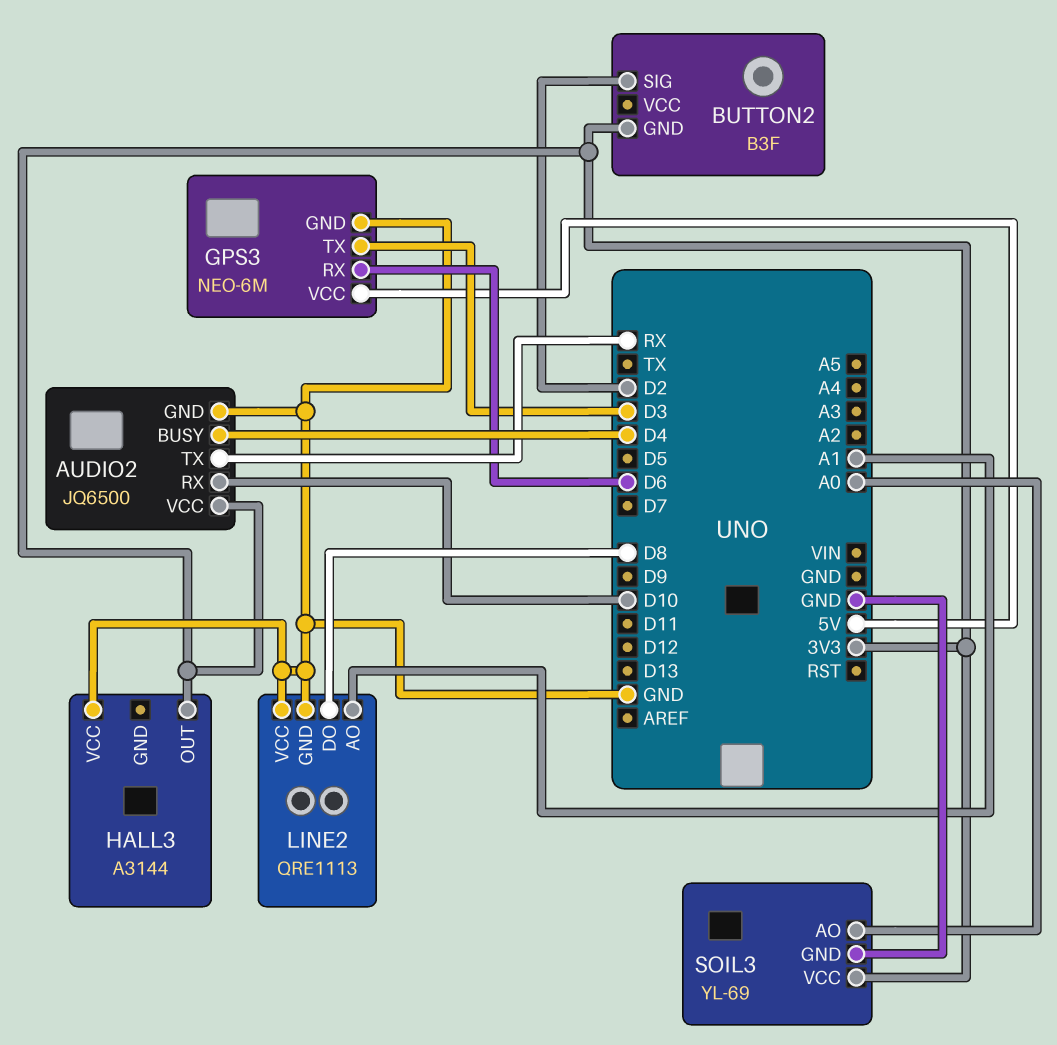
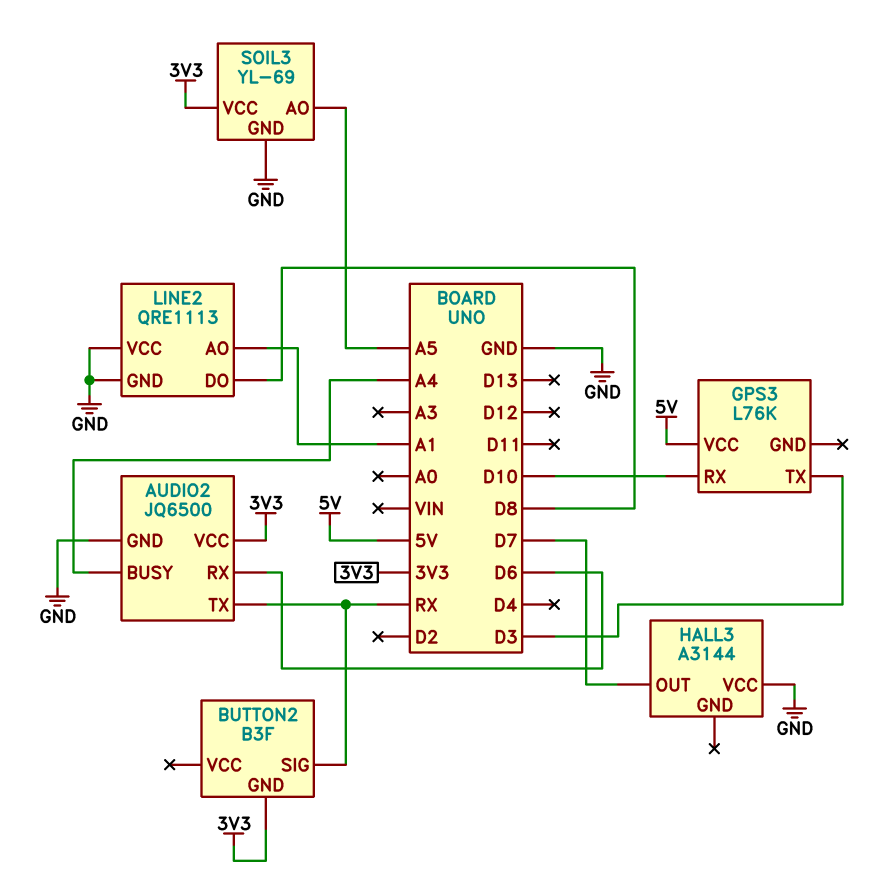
AUDIO2 pin BUSY: D4 -> A4
AUDIO2 pin RX: D10 -> D6
BUTTON2 pin SIG: D2 -> RX
GPS3: NEO-6M -> L76K
GPS3 pin GND: GND -> none
GPS3 pin RX: D6 -> D10
HALL3 pin OUT: 3V3 -> D7
SOIL3 pin AO: A0 -> A5

